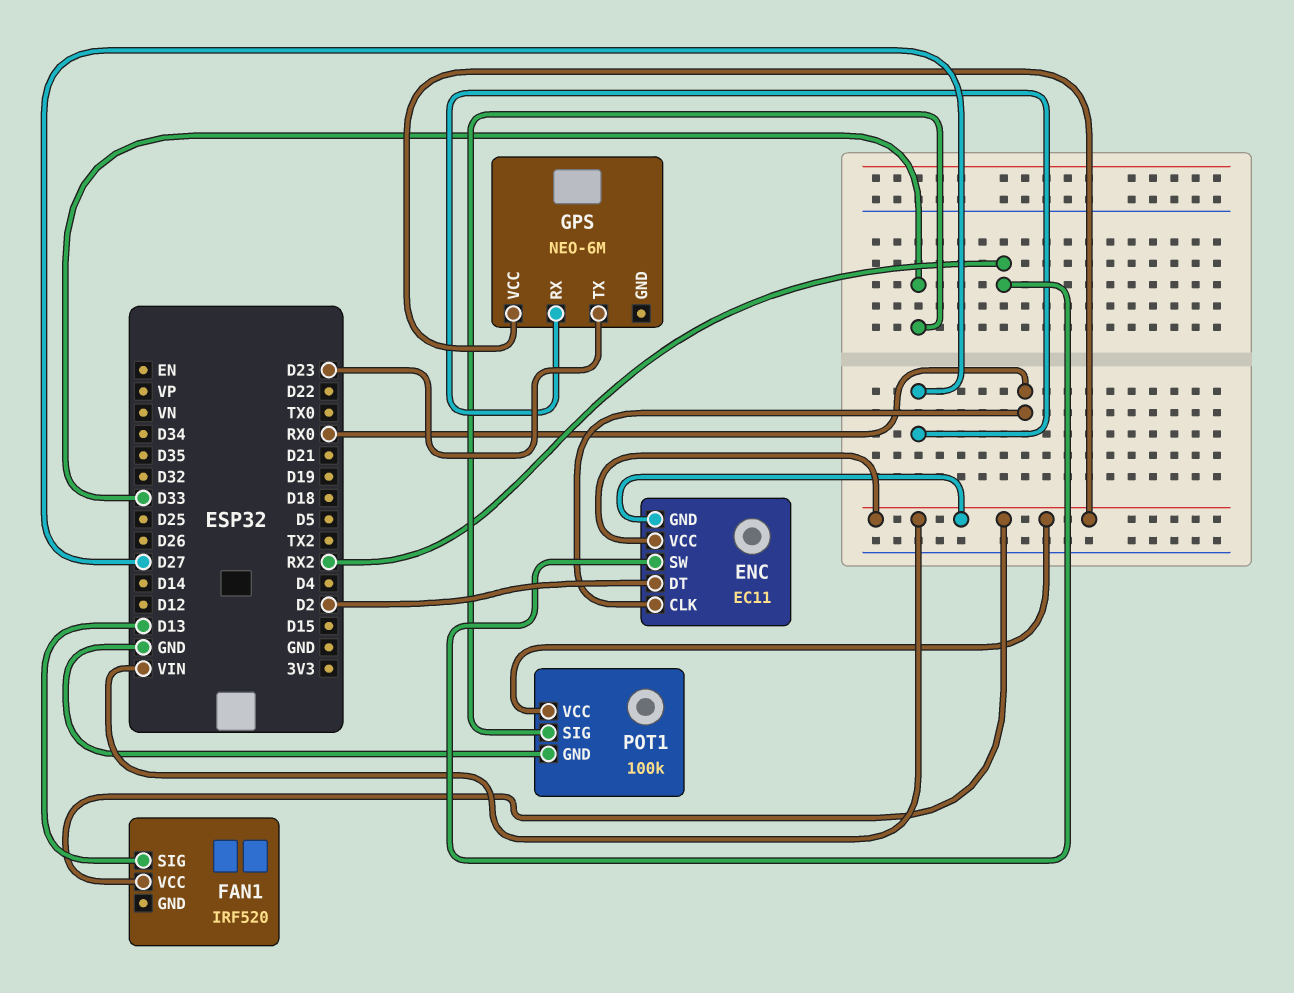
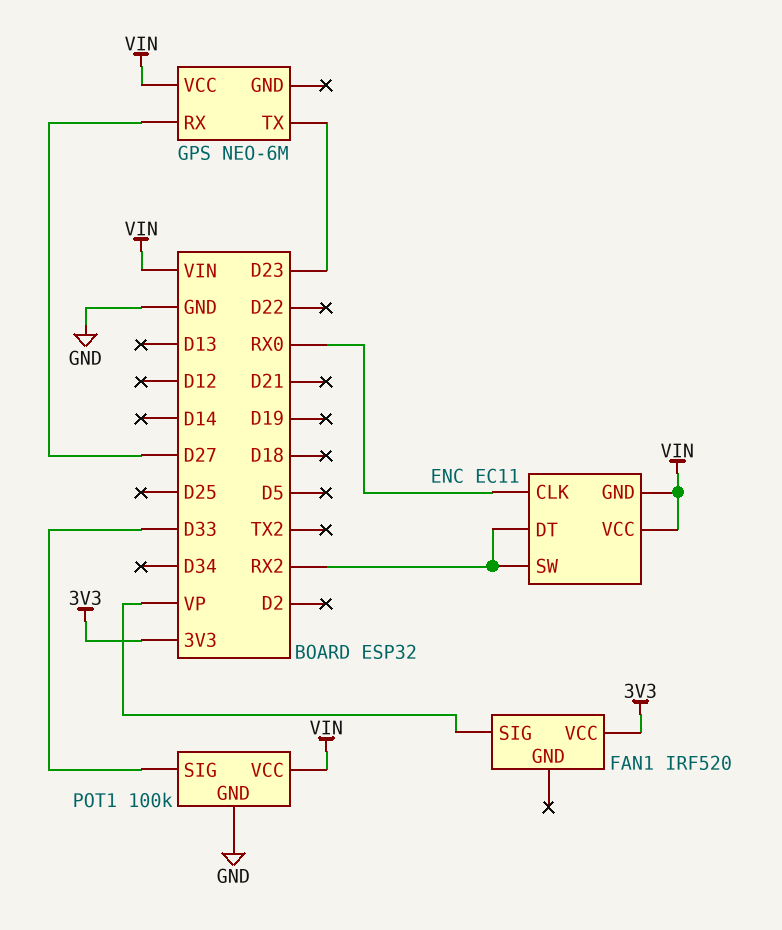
ENC pin DT: D2 -> RX2
FAN1 pin SIG: D13 -> VP
FAN1 pin VCC: VIN -> 3V3

